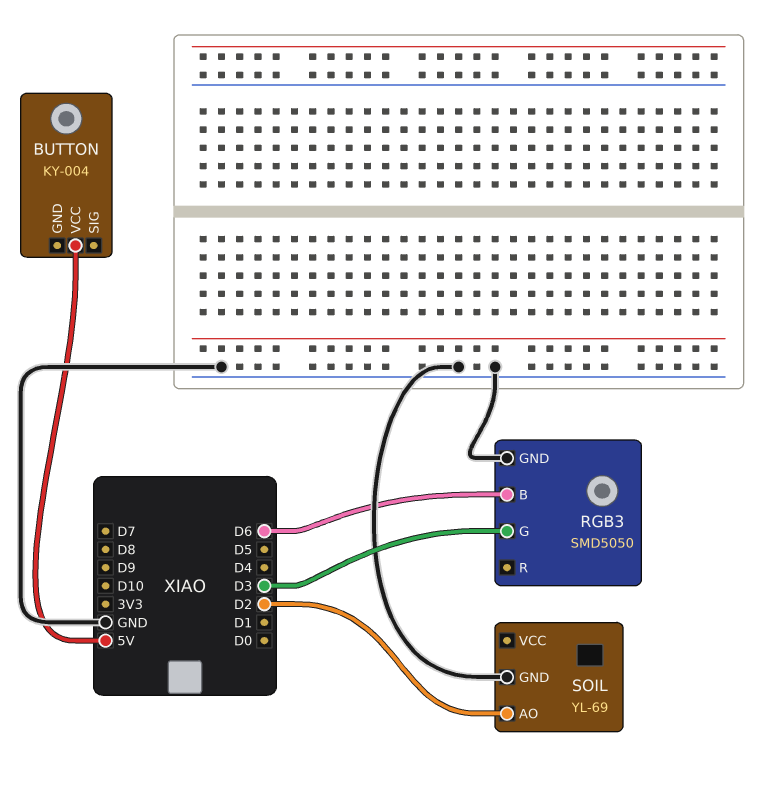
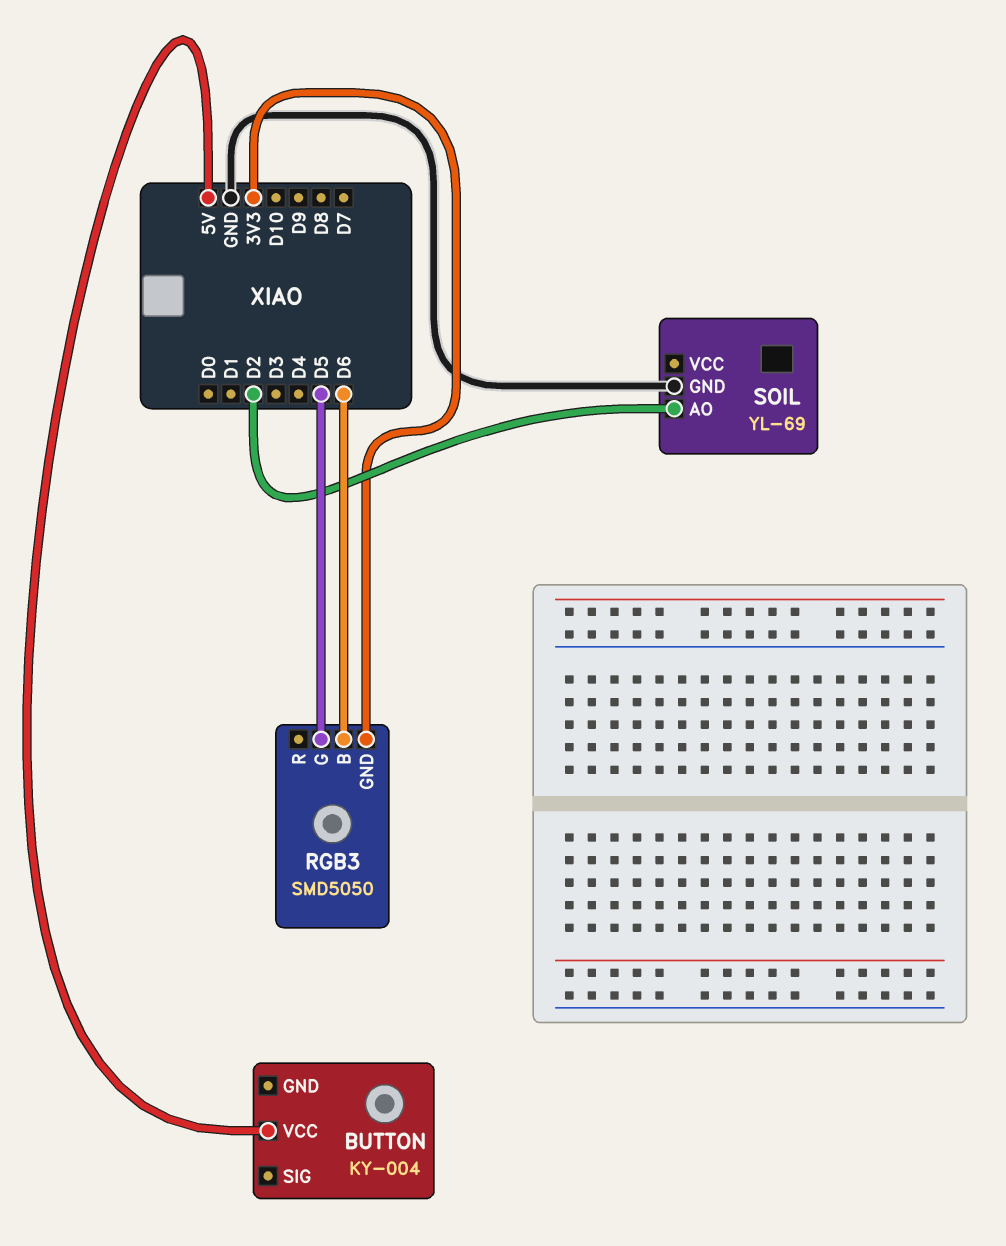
RGB3 pin G: D3 -> D5
RGB3 pin GND: GND -> 3V3

